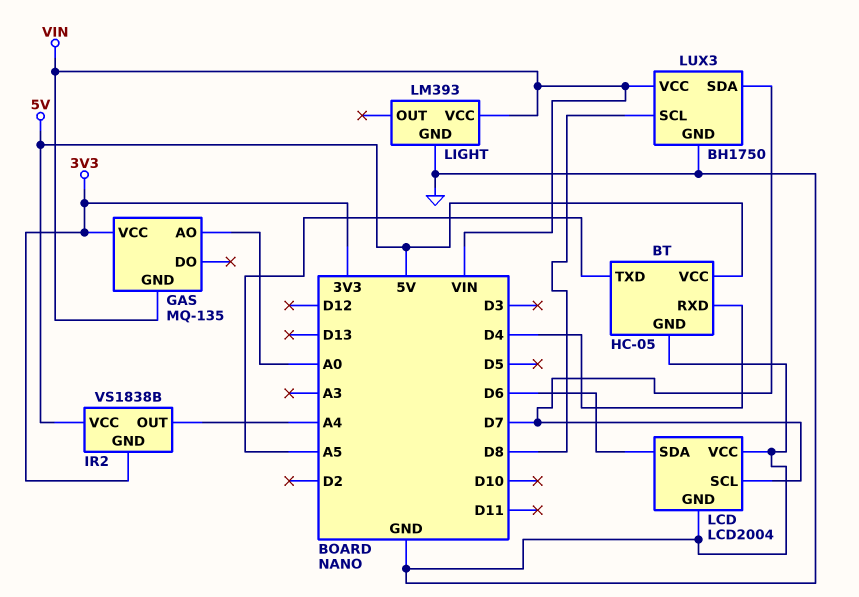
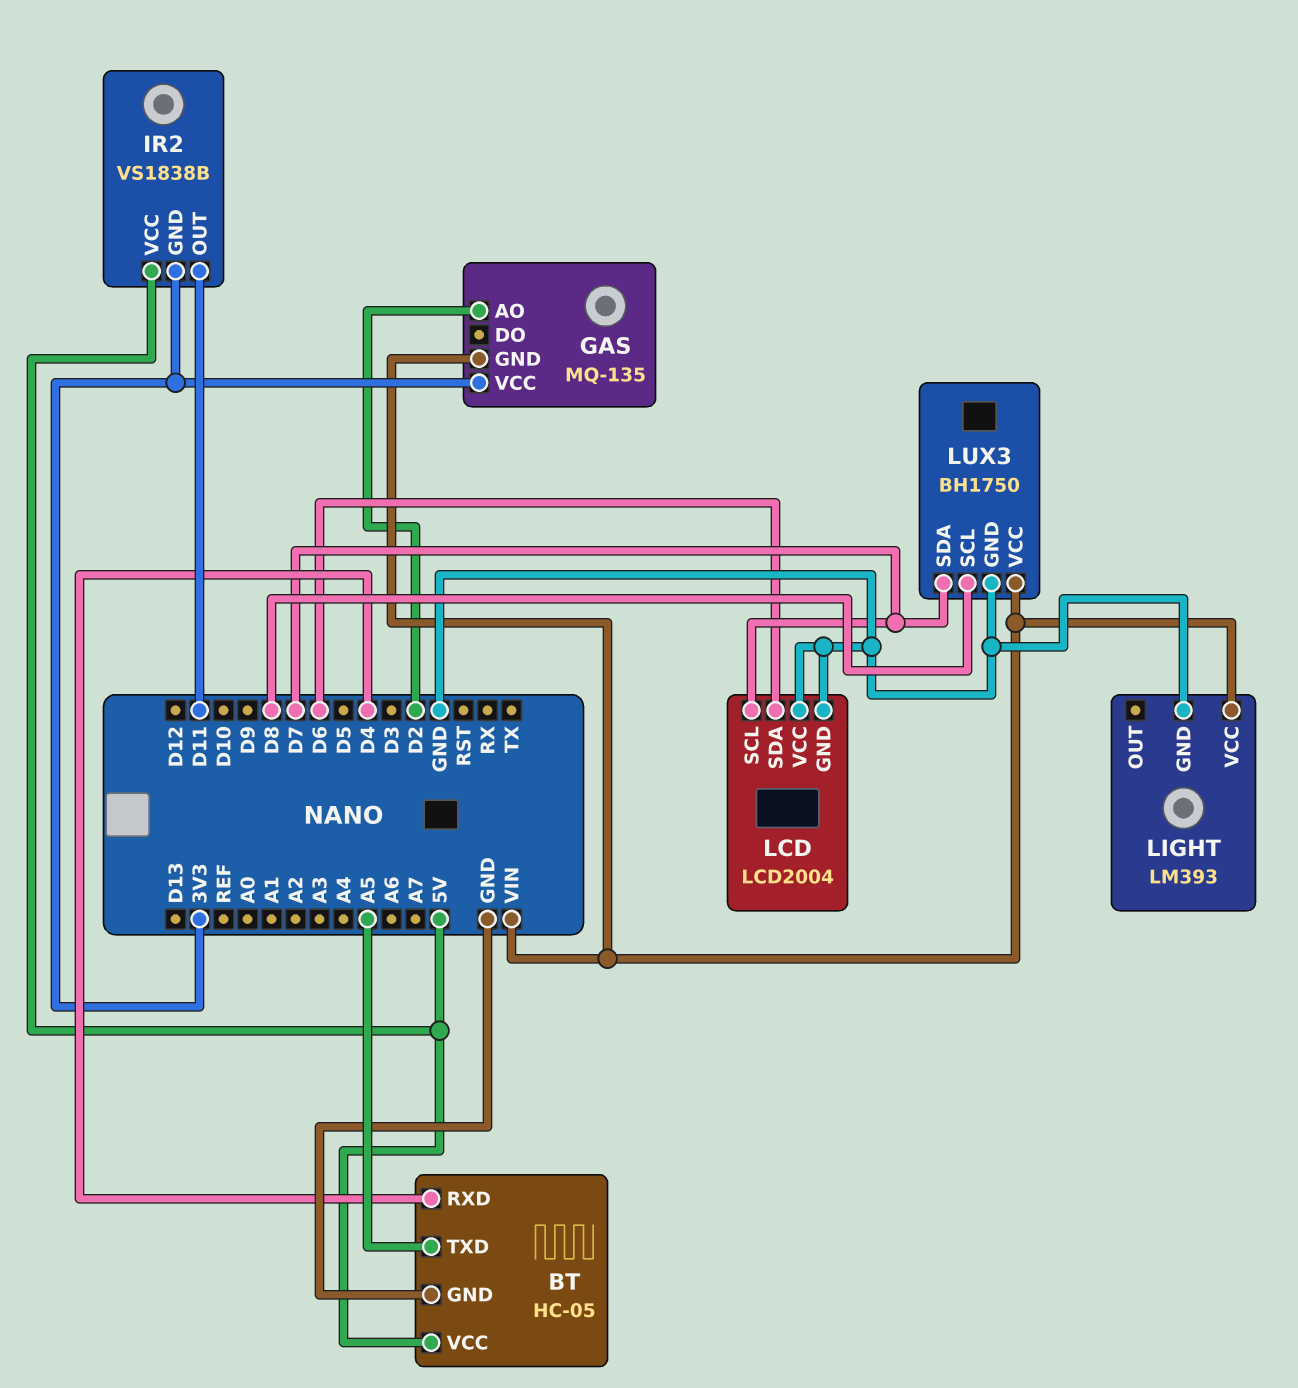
GAS pin AO: A0 -> D2
IR2 pin OUT: A4 -> D11

